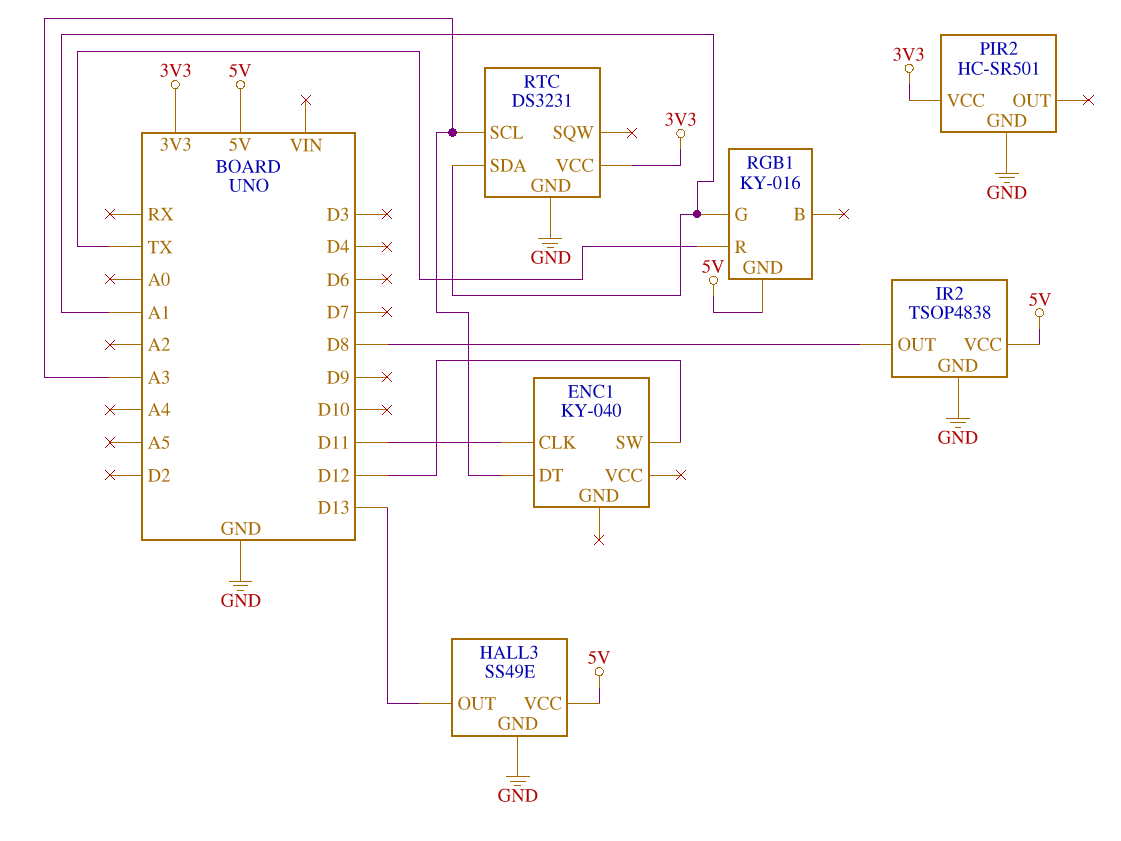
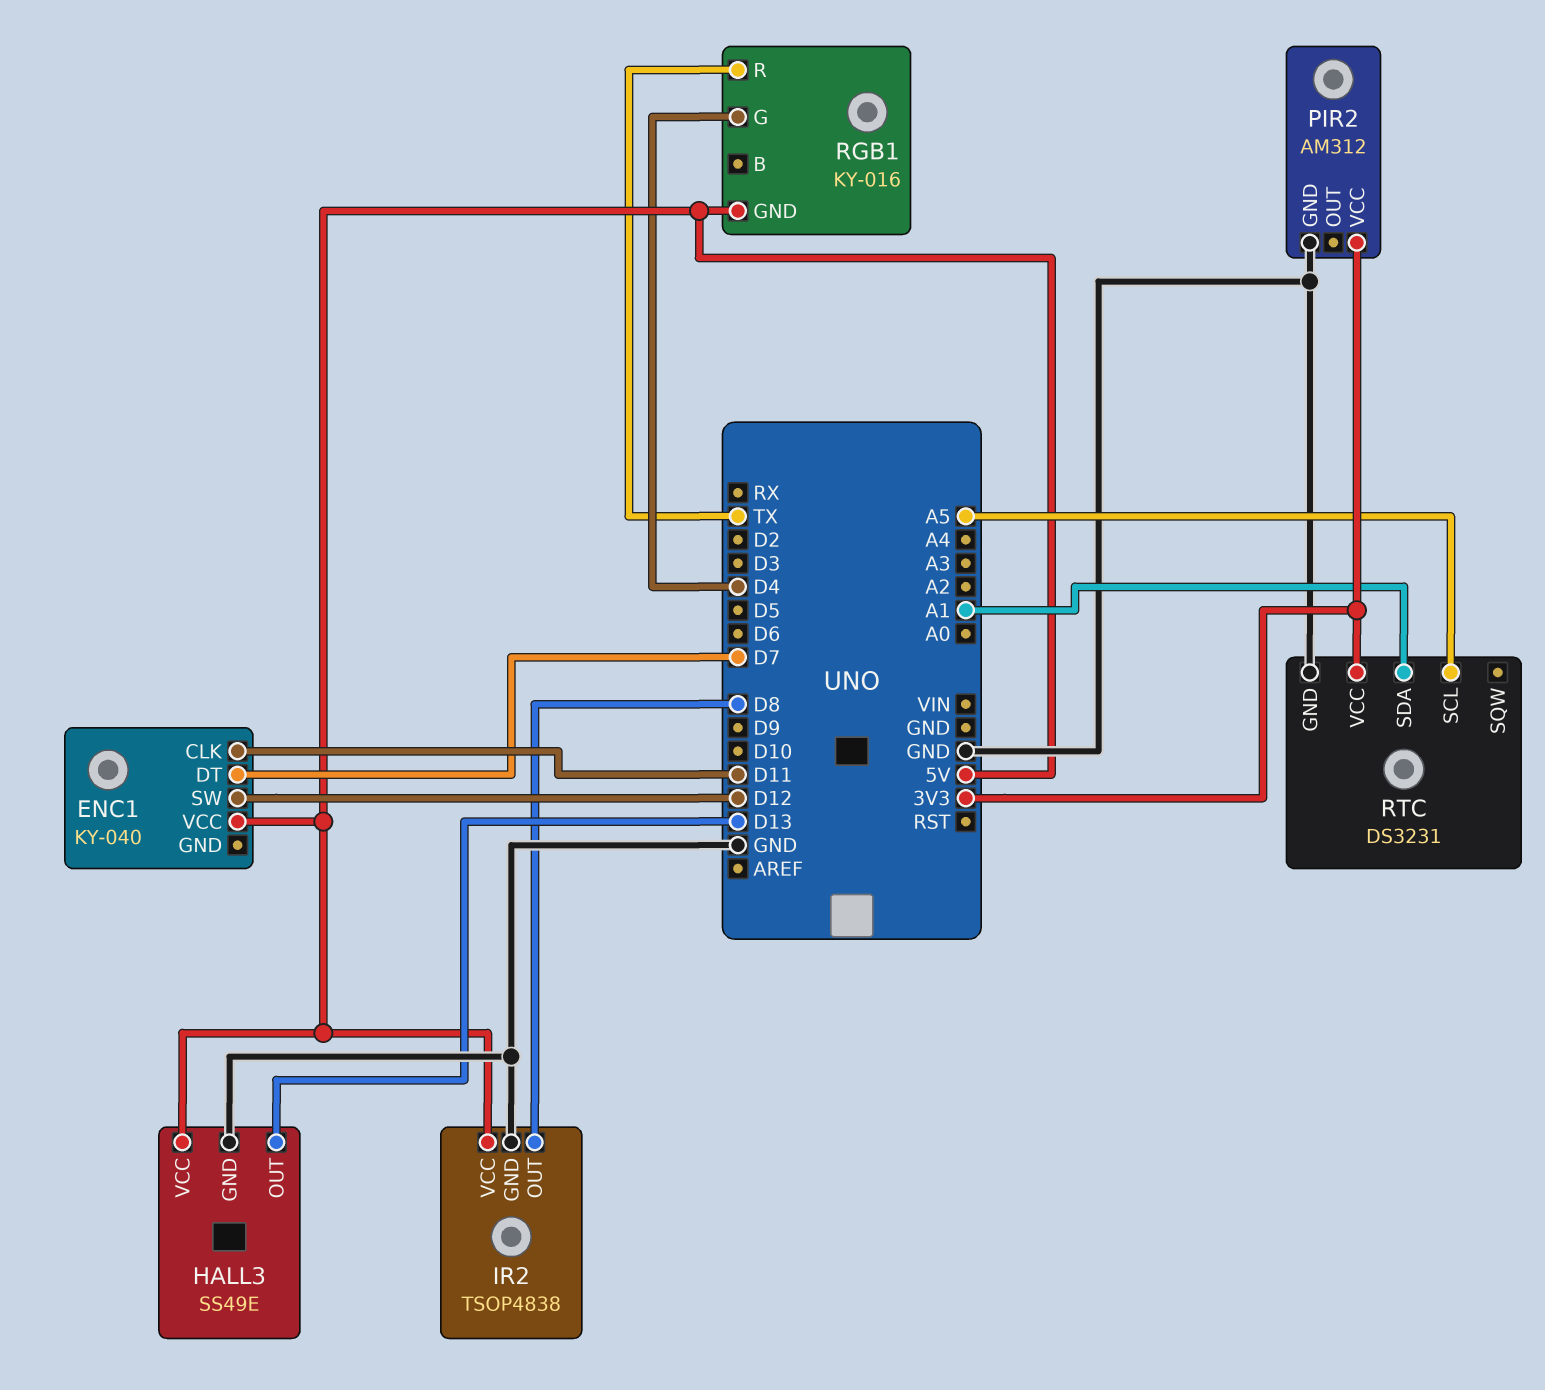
ENC1 pin DT: A3 -> D7
ENC1 pin VCC: none -> 5V
PIR2: HC-SR501 -> AM312
RGB1 pin G: A1 -> D4
RTC pin SCL: A3 -> A5

